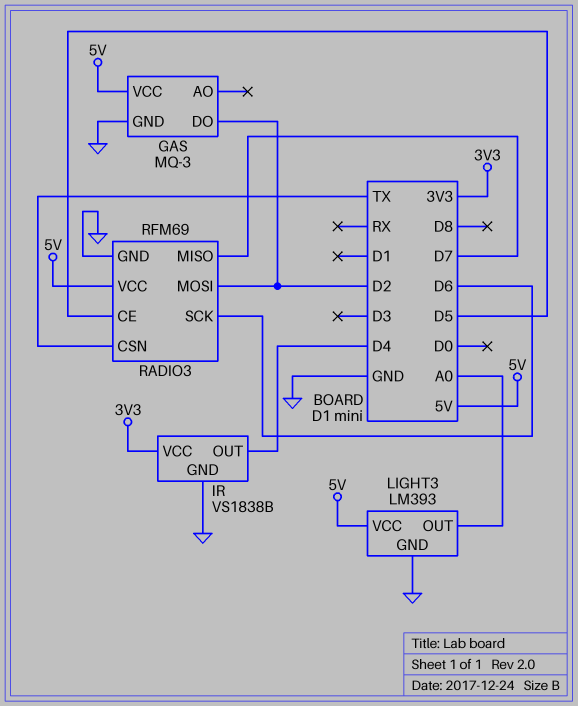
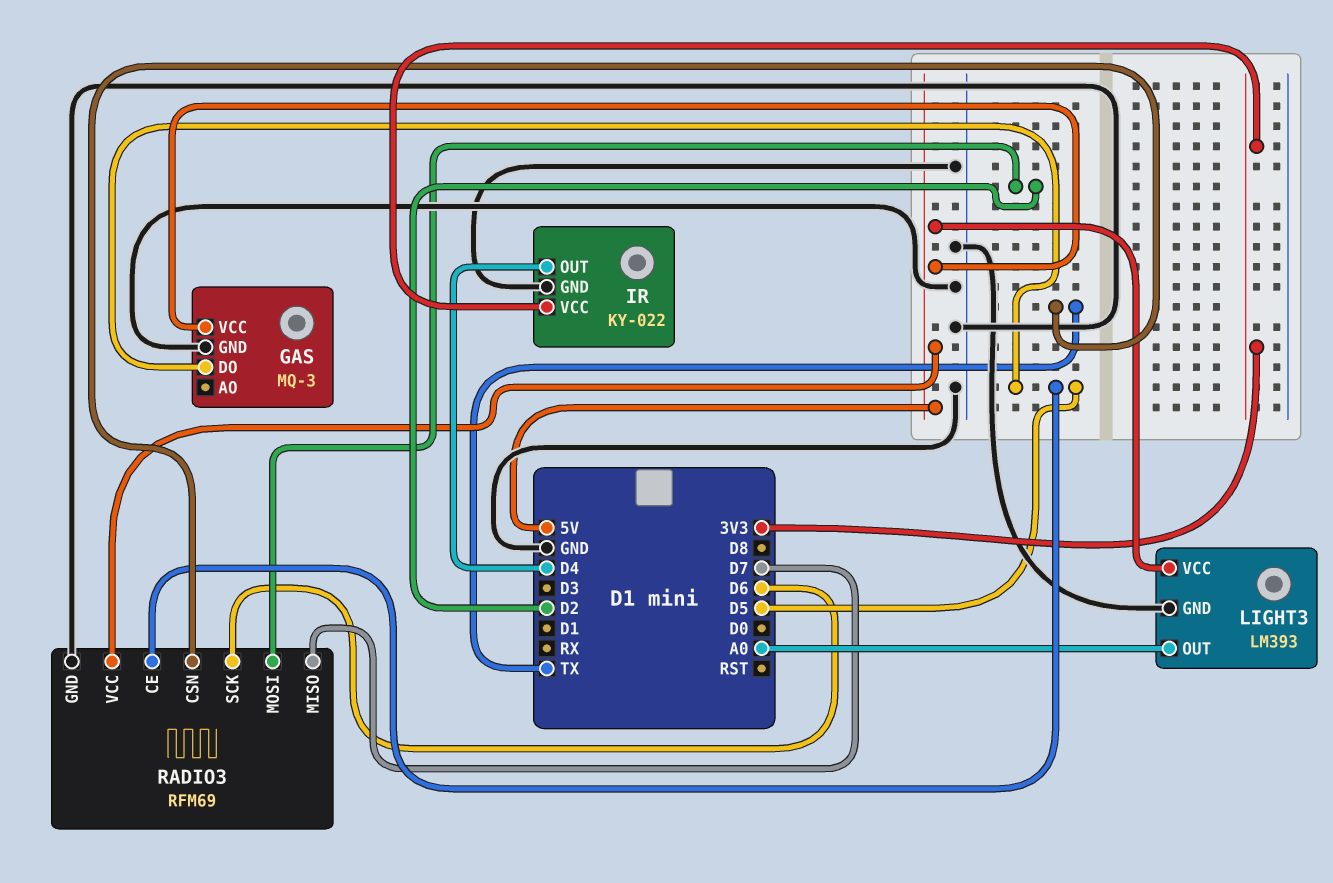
GAS pin DO: D2 -> D5
IR: VS1838B -> KY-022

